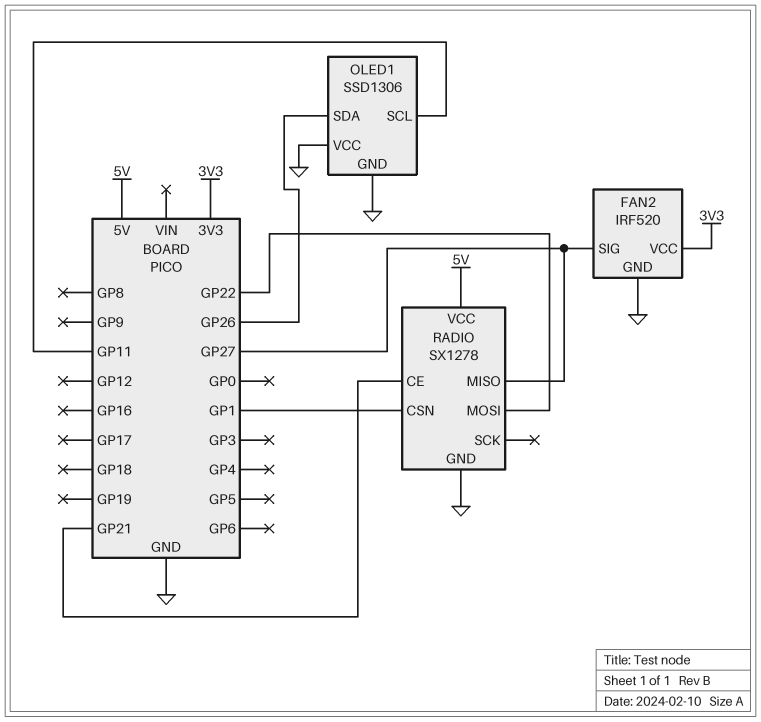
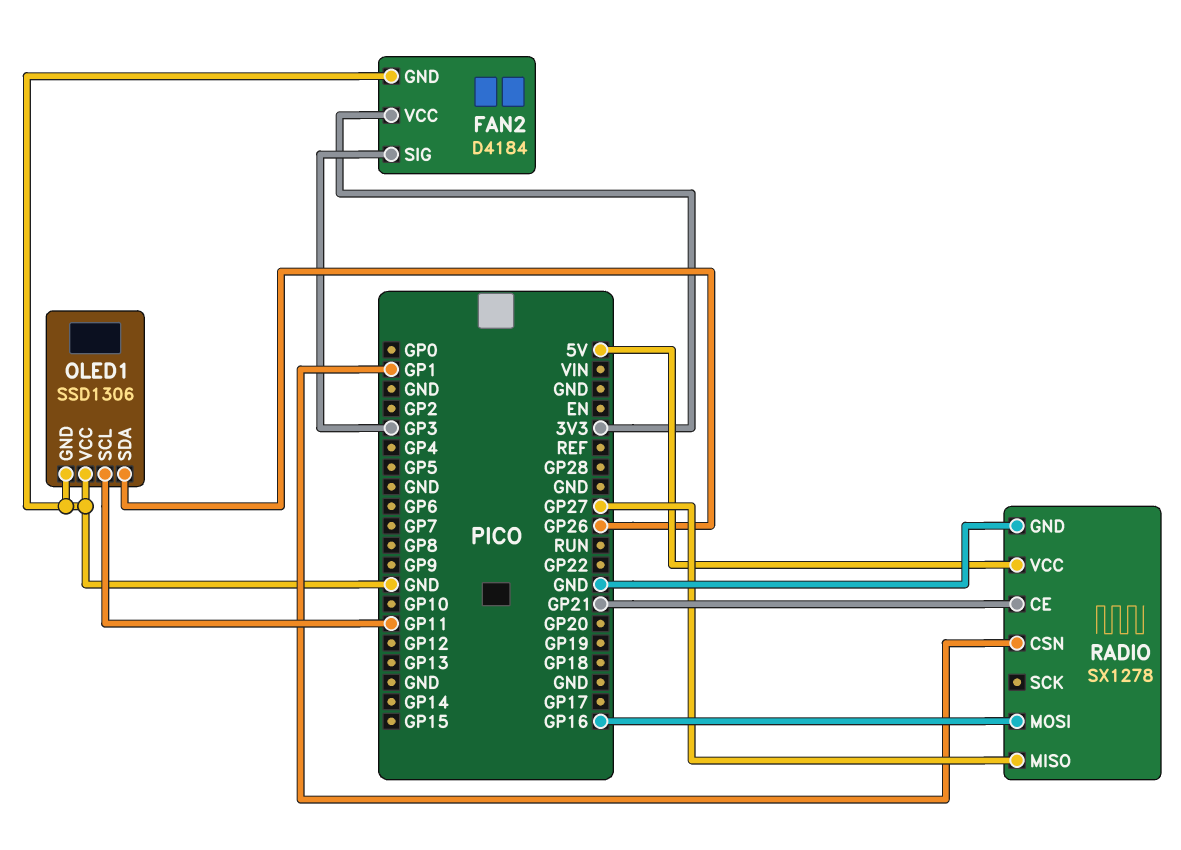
FAN2: IRF520 -> D4184
FAN2 pin SIG: GP27 -> GP3
RADIO pin MOSI: GP22 -> GP16

